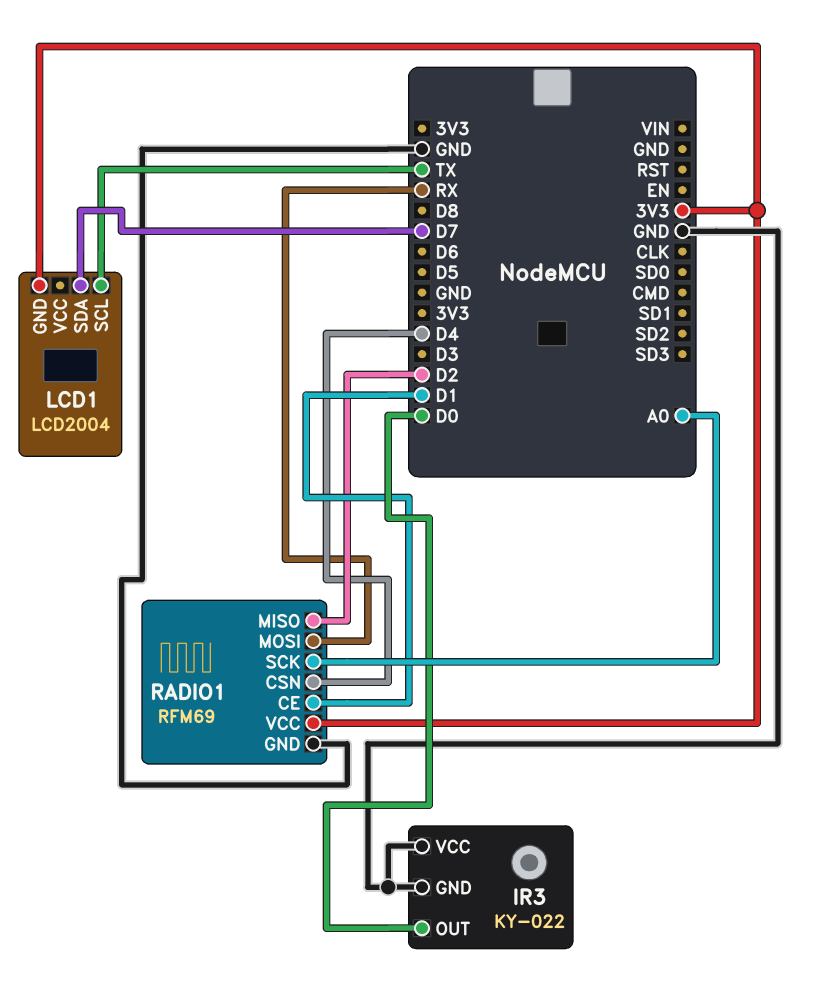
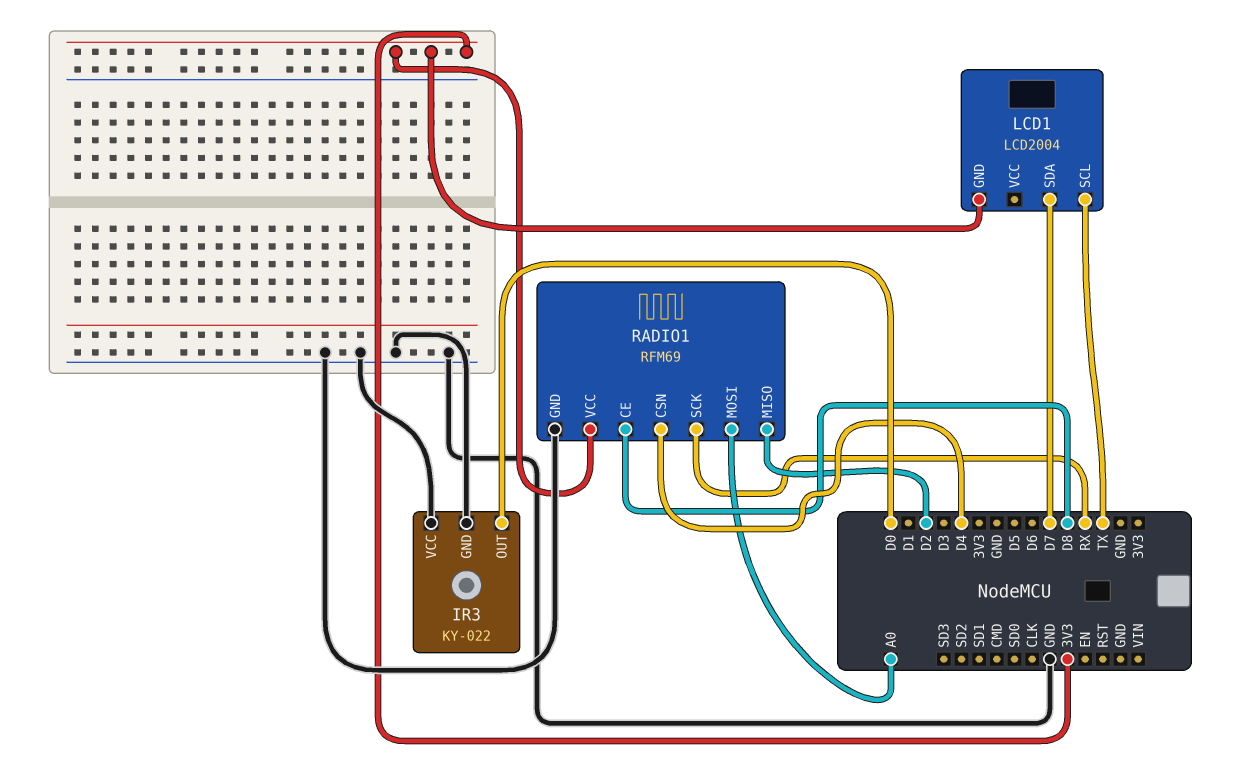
RADIO1 pin CE: D1 -> D8
RADIO1 pin MOSI: RX -> A0
RADIO1 pin SCK: A0 -> RX

